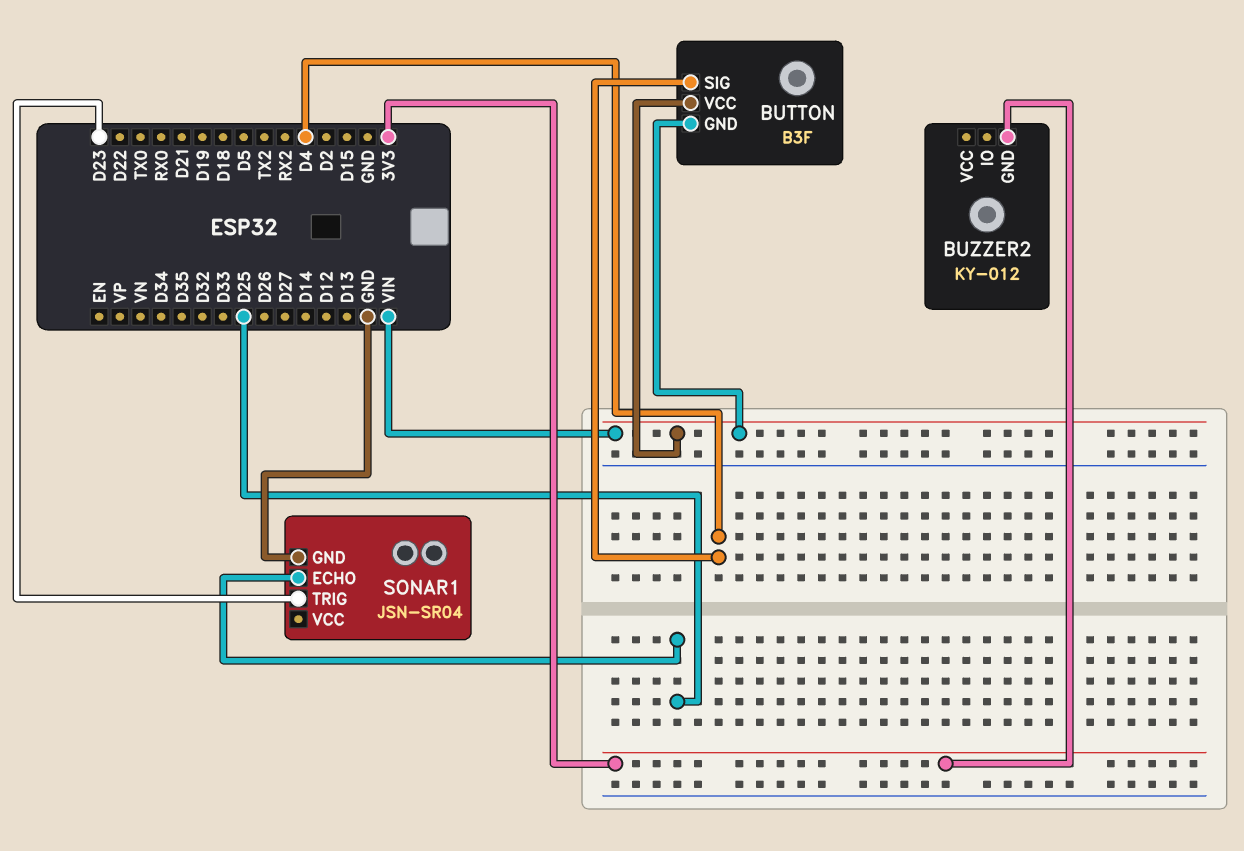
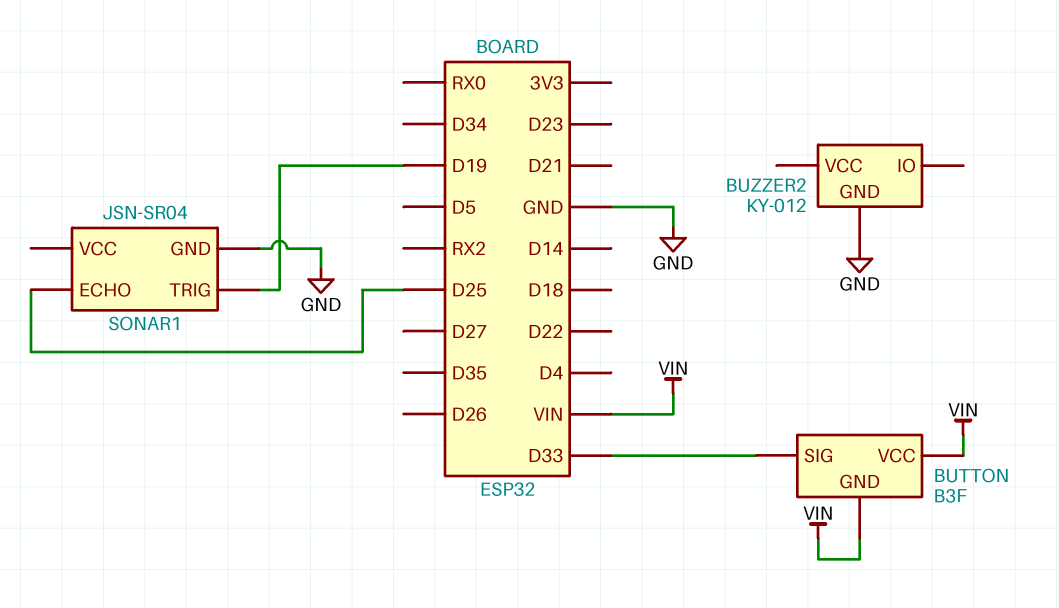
BUTTON pin SIG: D4 -> D33
BUZZER2 pin GND: 3V3 -> GND
SONAR1 pin TRIG: D23 -> D19

